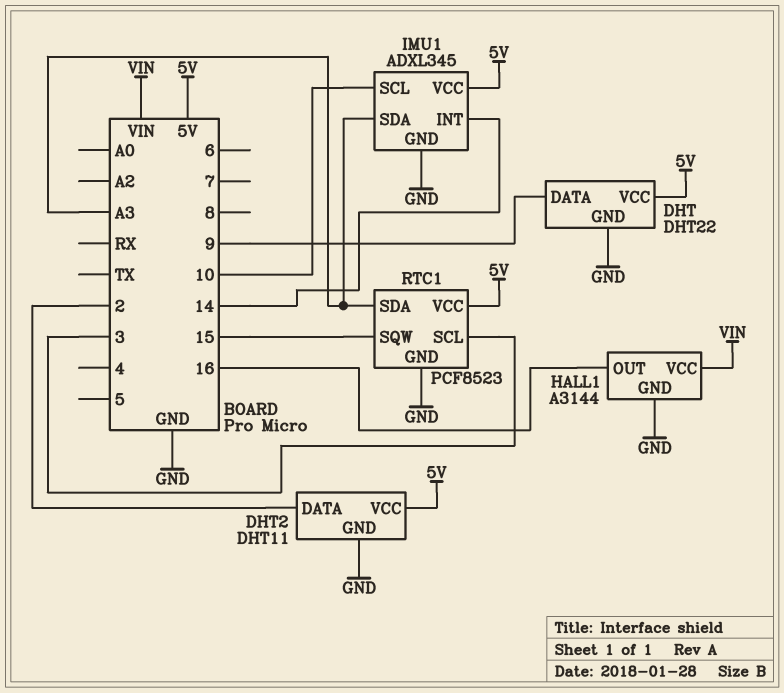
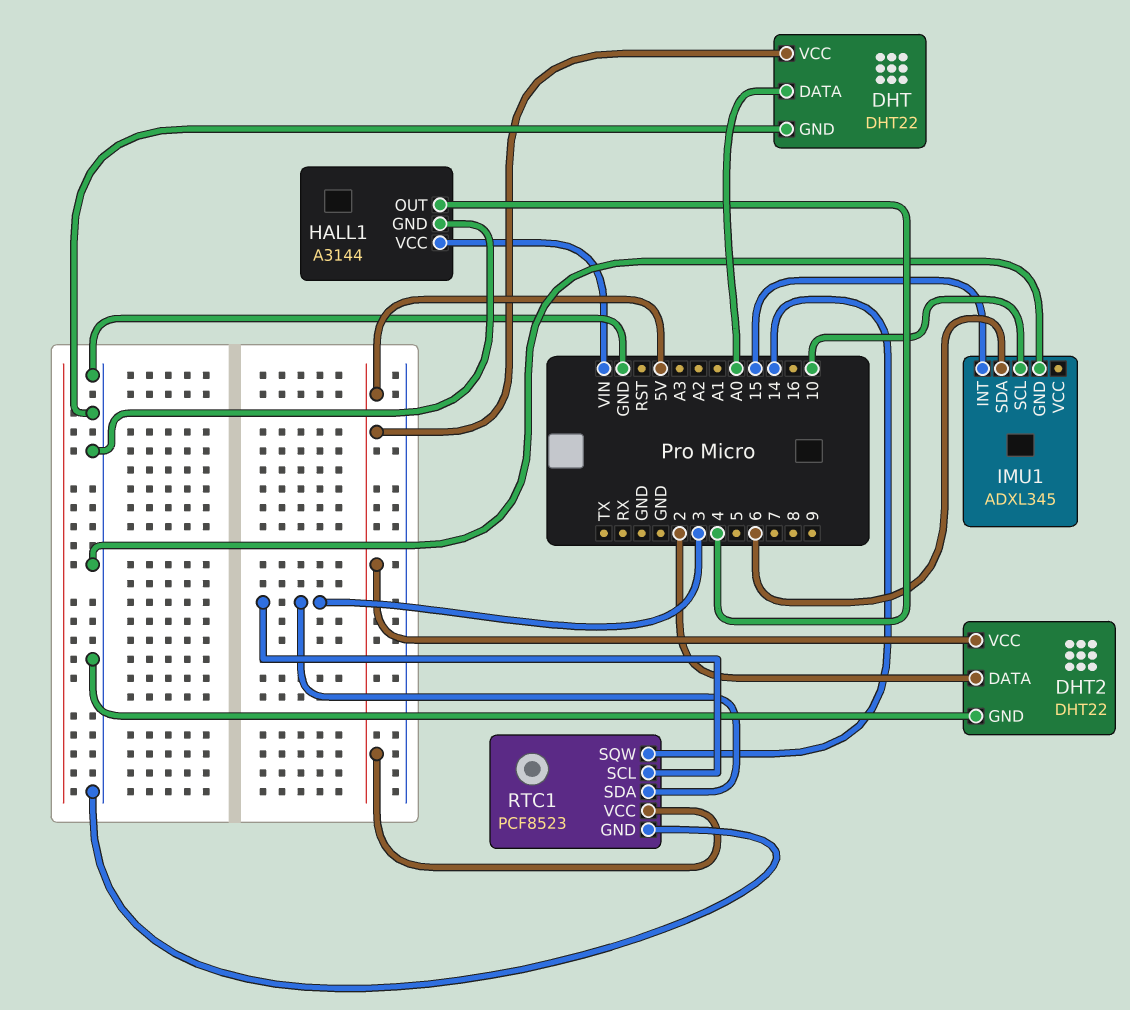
DHT pin DATA: 9 -> A0
DHT2: DHT11 -> DHT22
HALL1 pin OUT: 16 -> 4
IMU1 pin INT: 14 -> 15
IMU1 pin SDA: A3 -> 6
IMU1 pin VCC: 5V -> none
RTC1 pin SDA: A3 -> 3
RTC1 pin SQW: 15 -> 14

